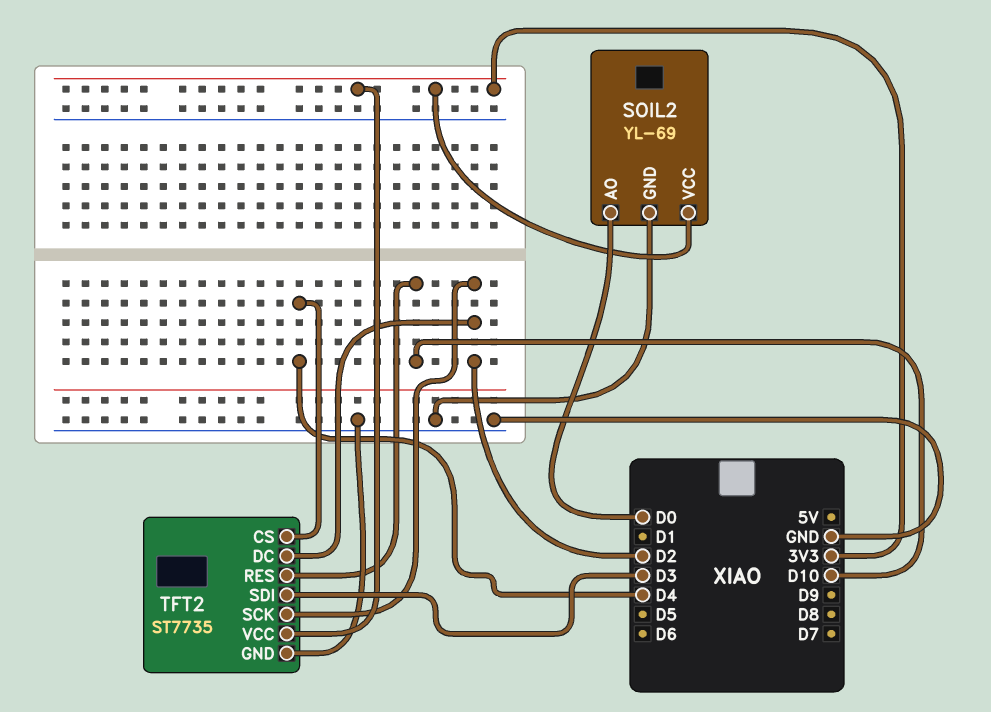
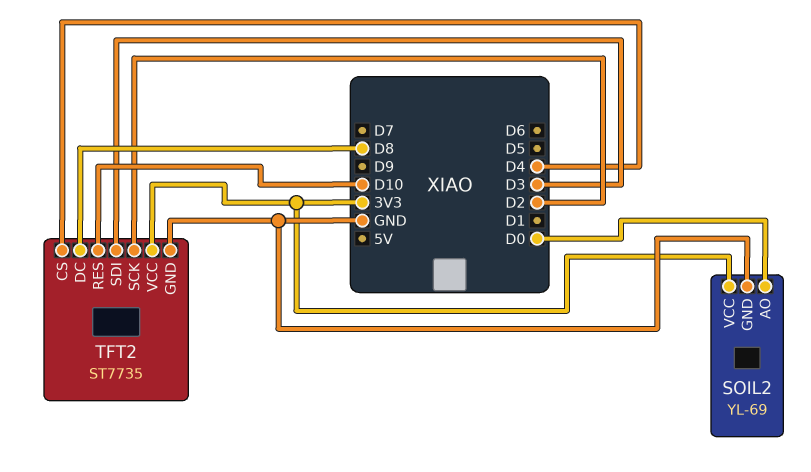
TFT2 pin DC: D2 -> D8

